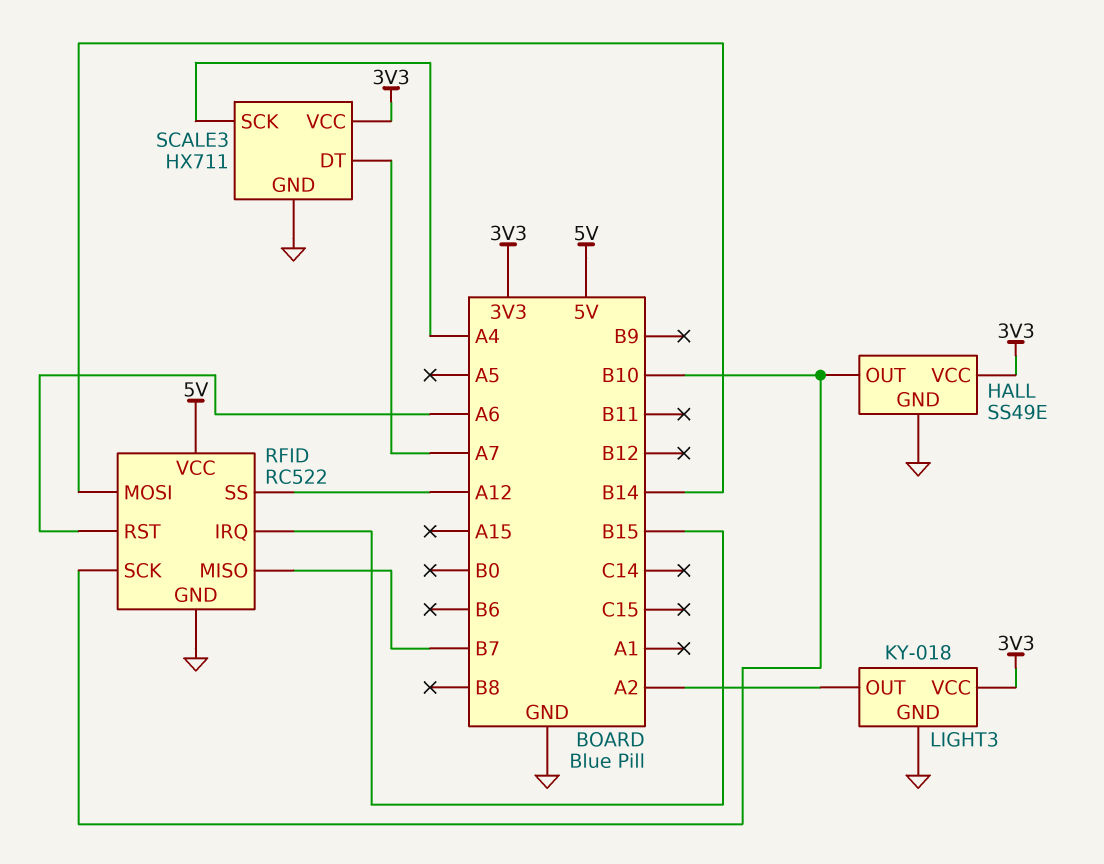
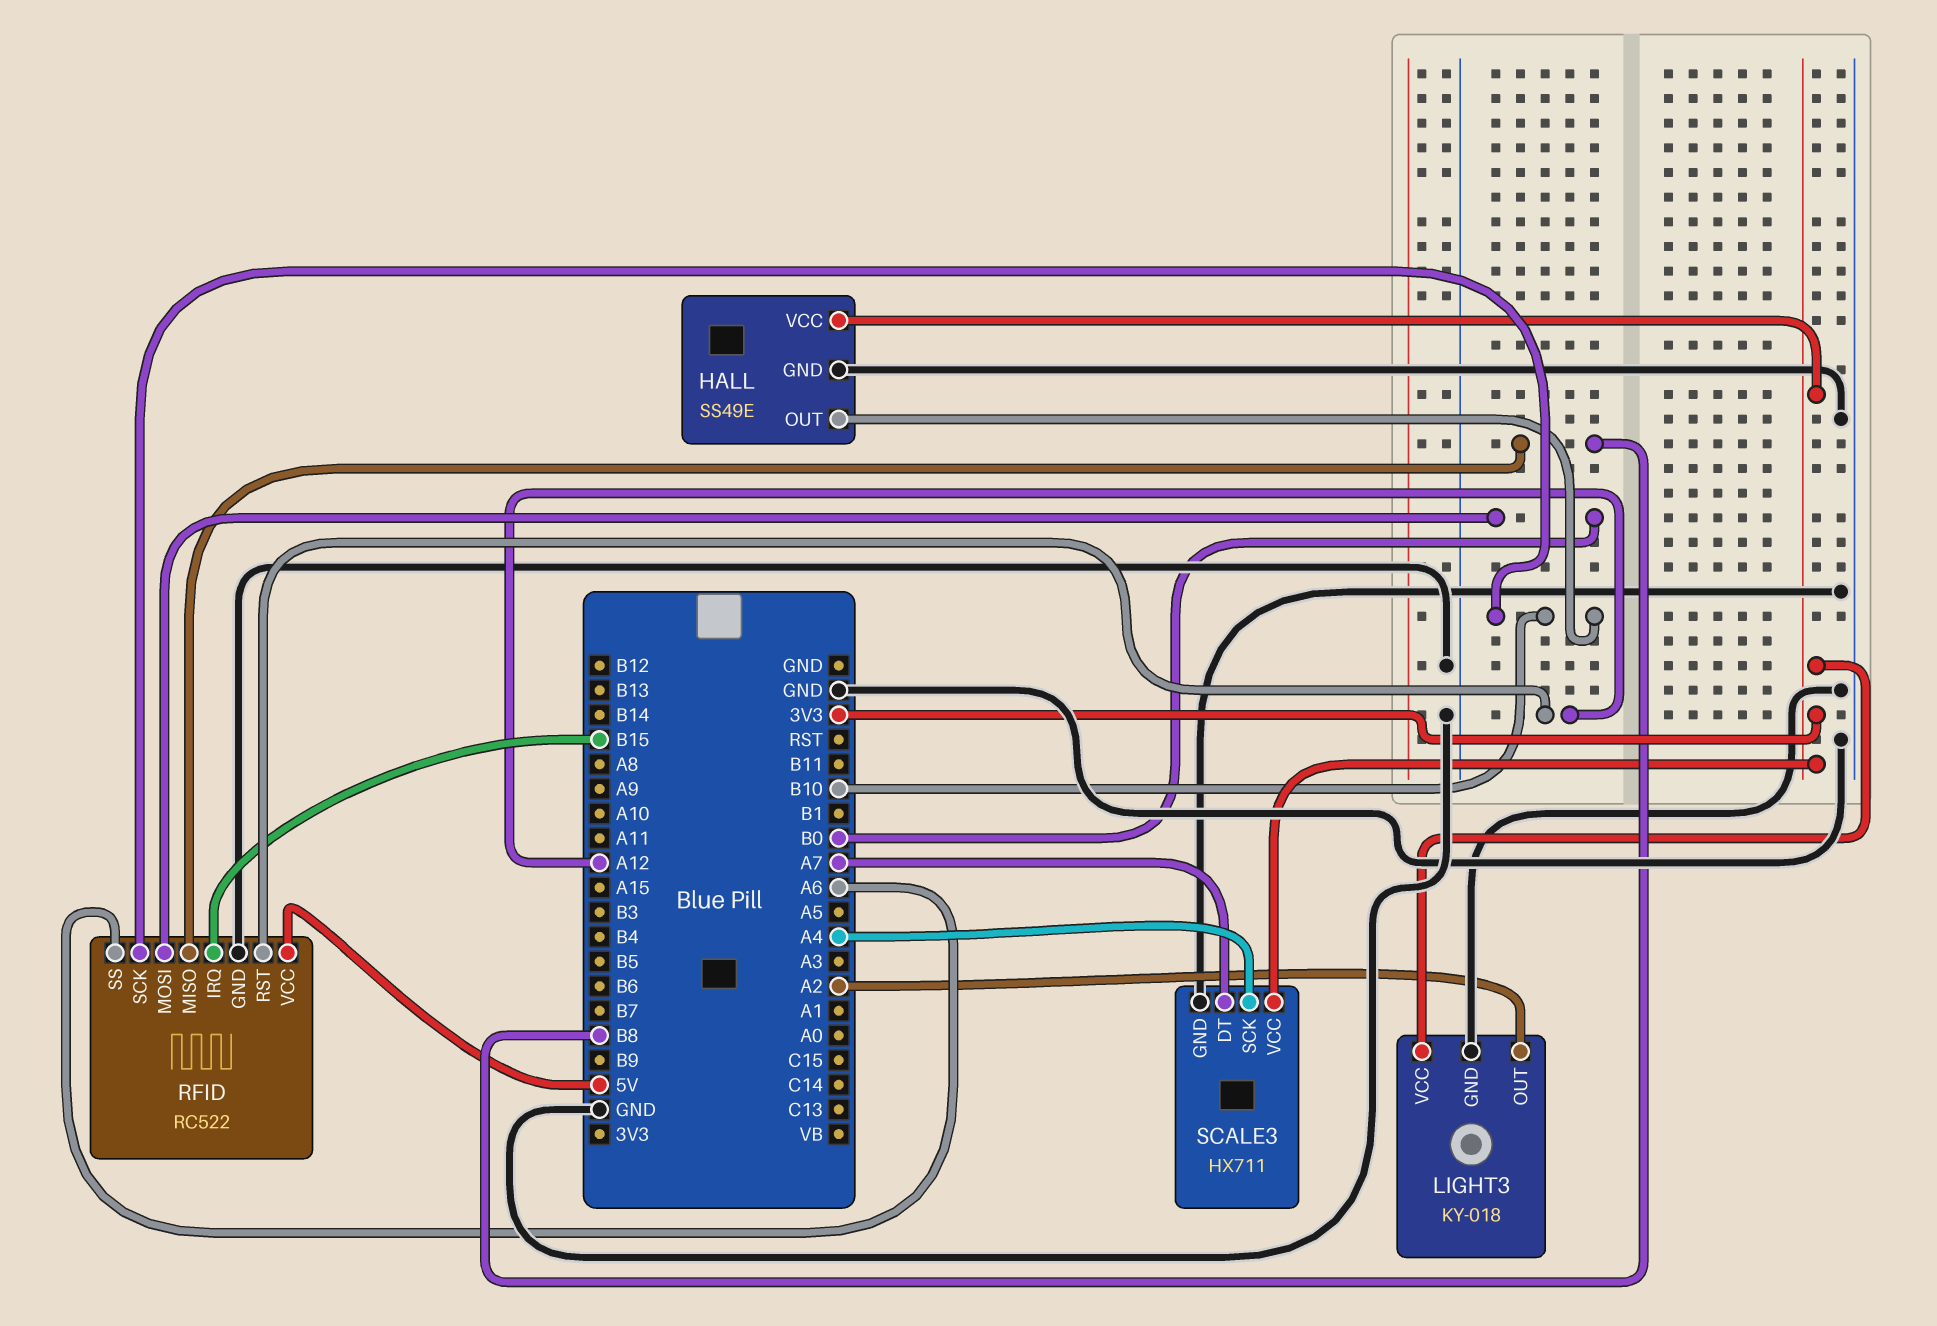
RFID pin MISO: B7 -> B8
RFID pin MOSI: B14 -> B0
RFID pin RST: A6 -> A12
RFID pin SS: A12 -> A6

